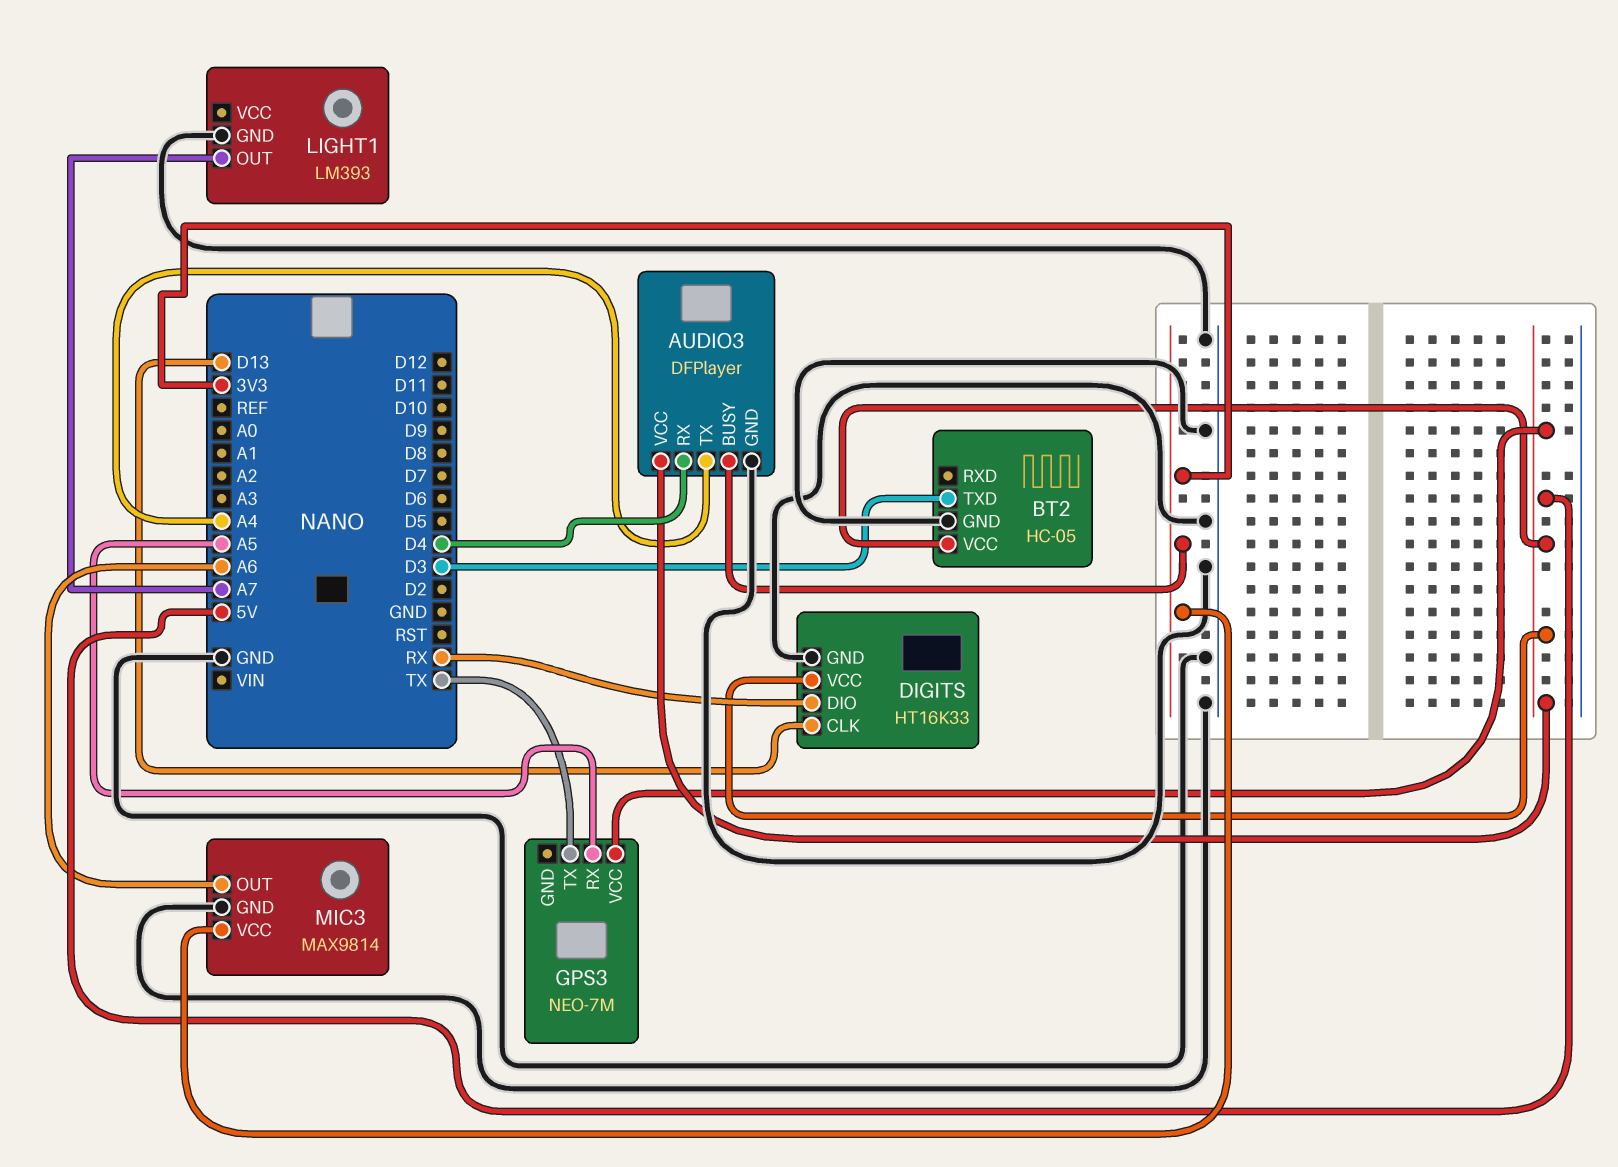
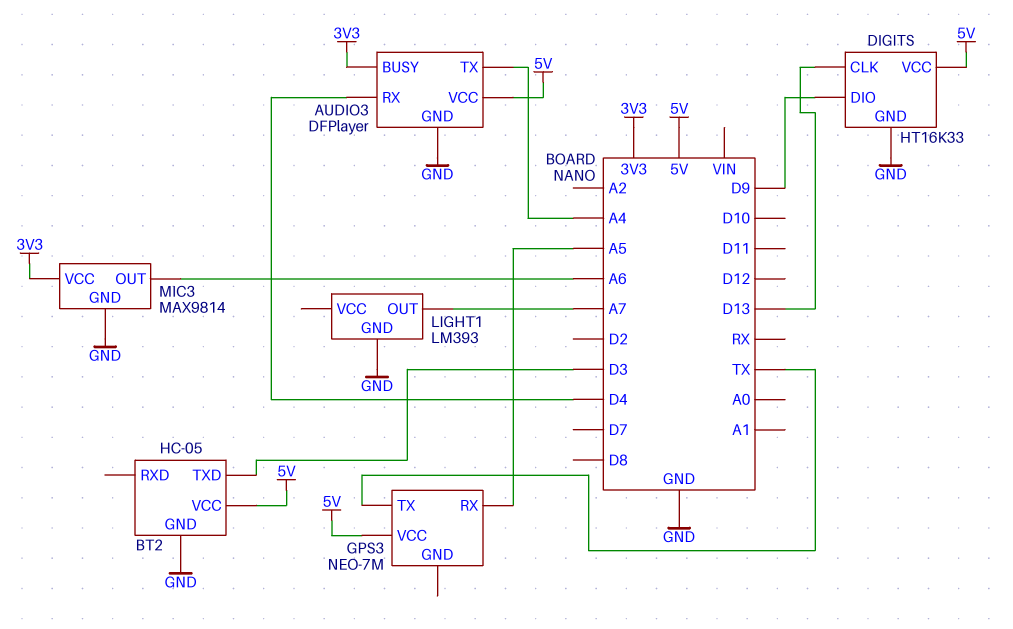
DIGITS pin DIO: RX -> D9

